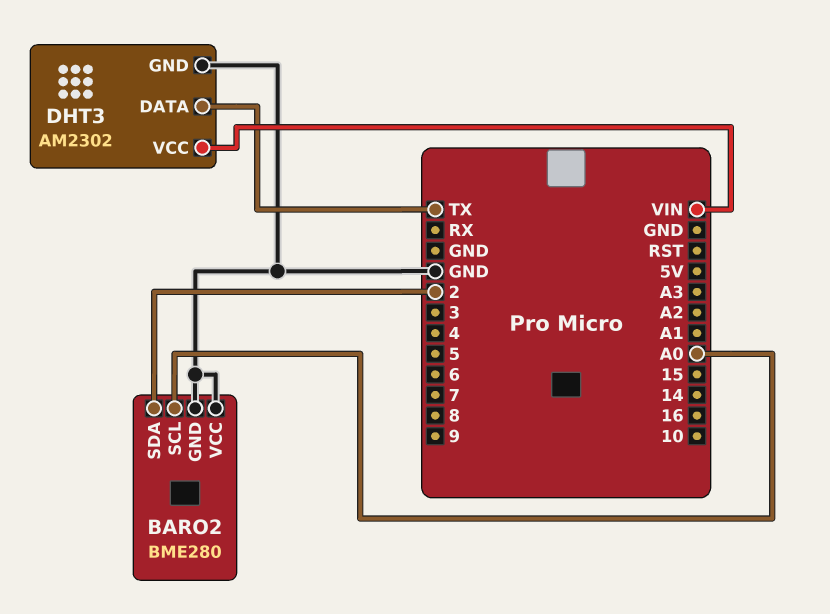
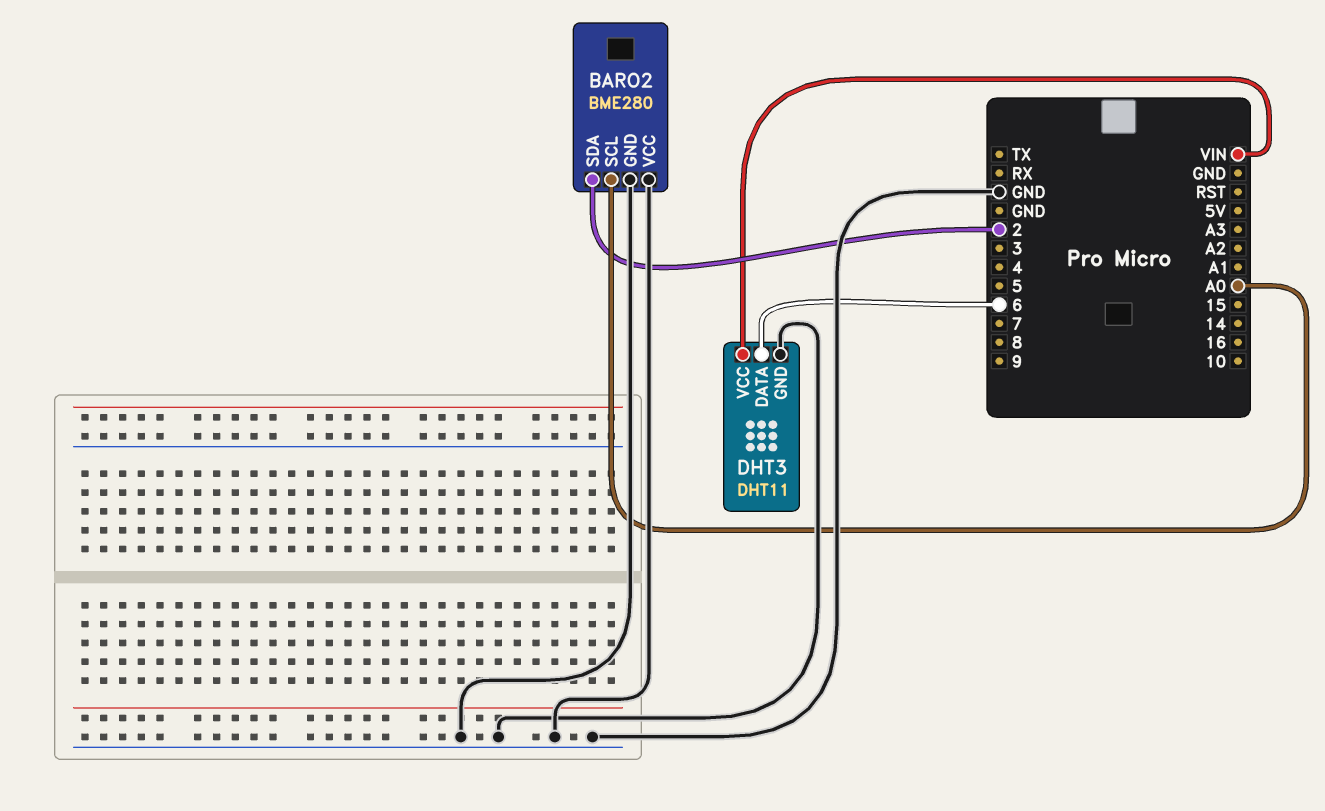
DHT3: AM2302 -> DHT11
DHT3 pin DATA: TX -> 6

